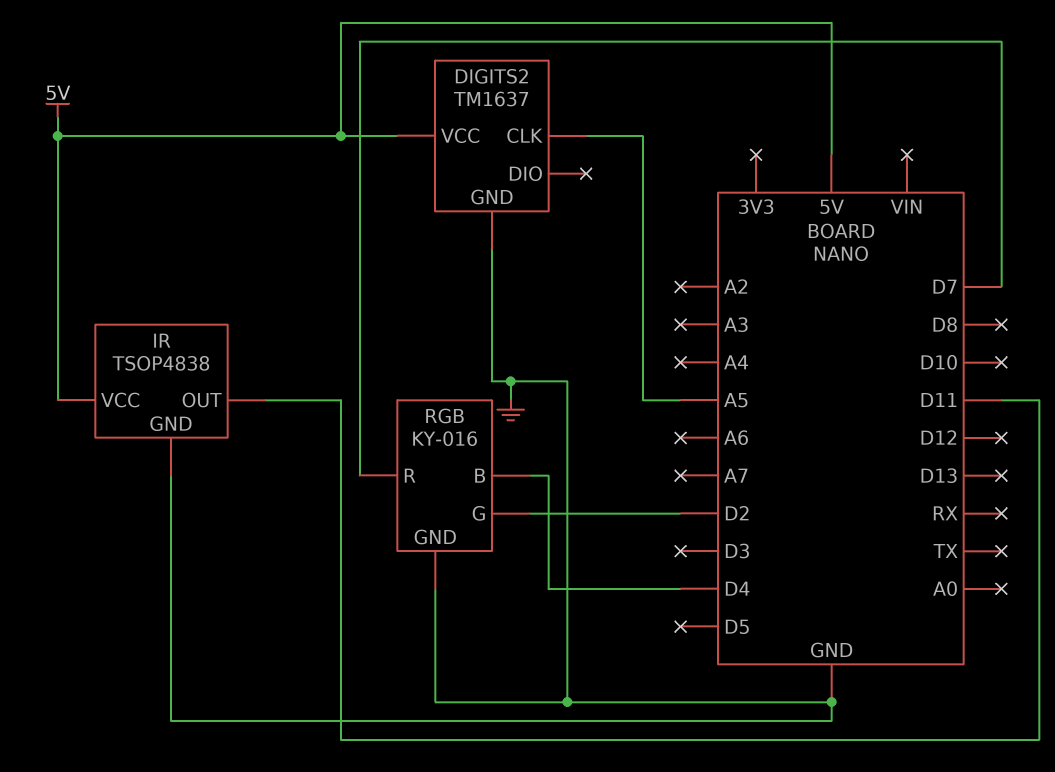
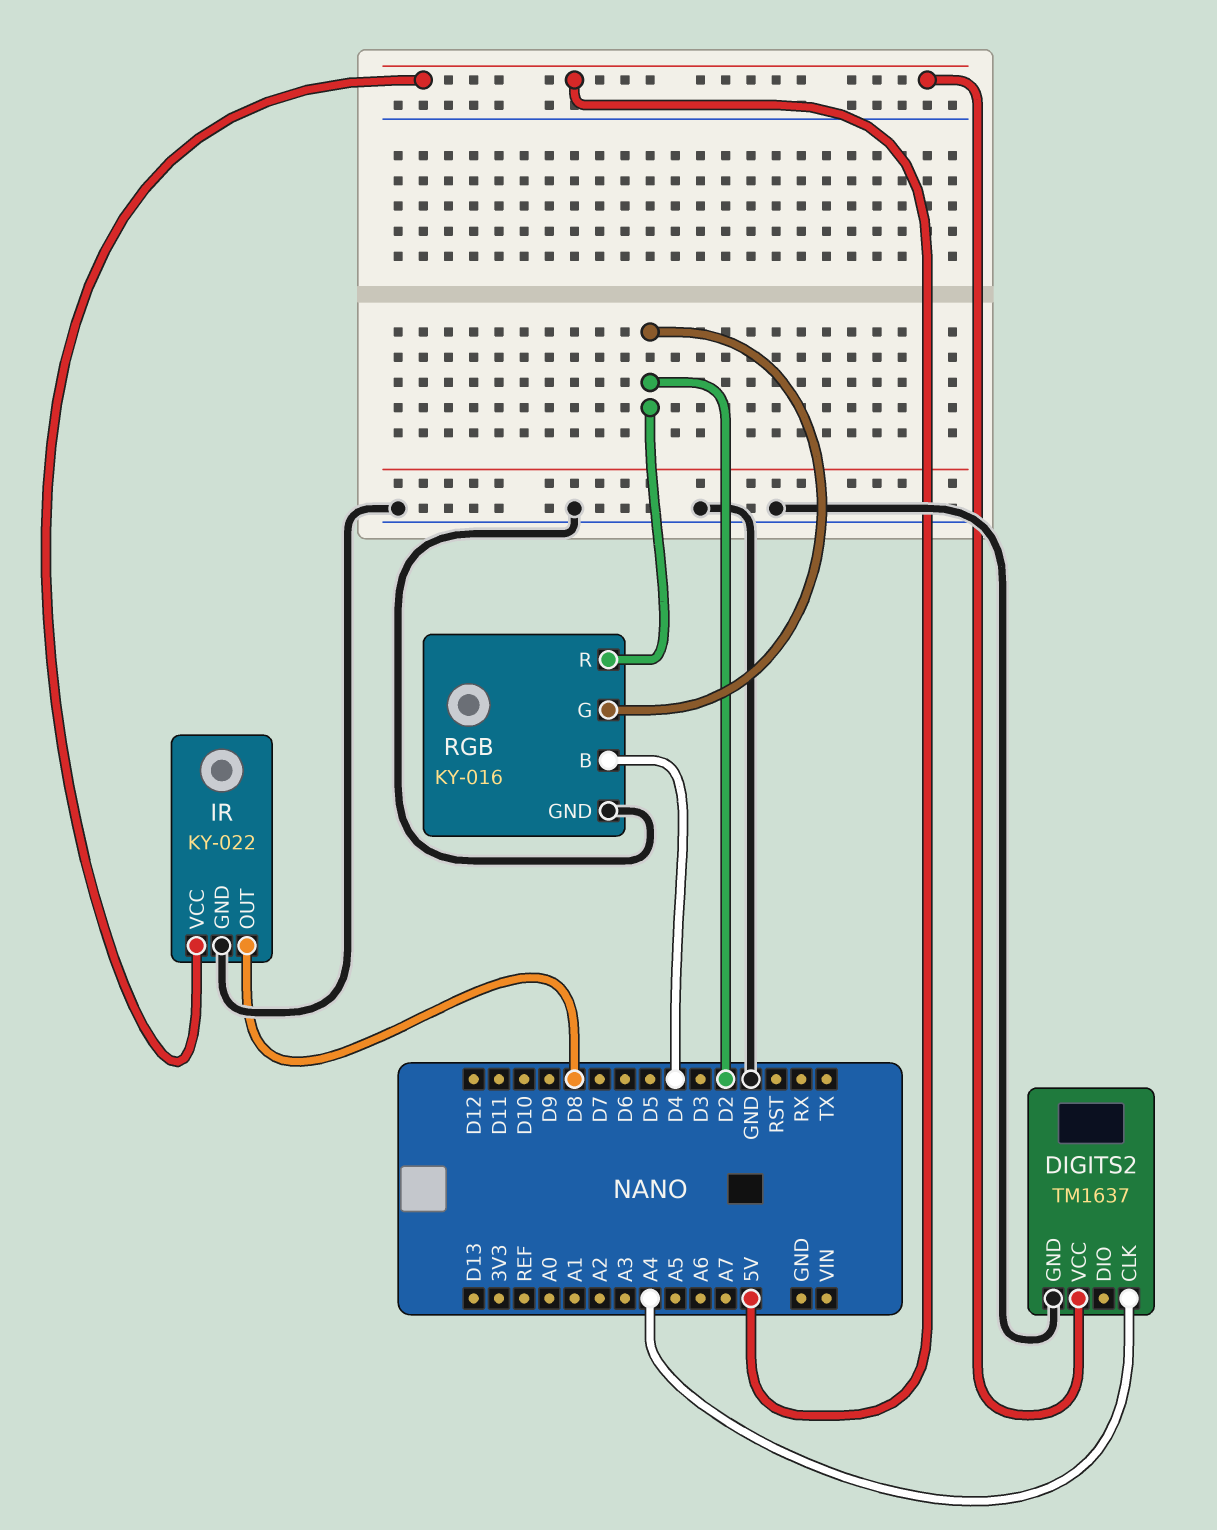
DIGITS2 pin CLK: A5 -> A4
IR: TSOP4838 -> KY-022
IR pin OUT: D11 -> D8
RGB pin R: D7 -> D2

